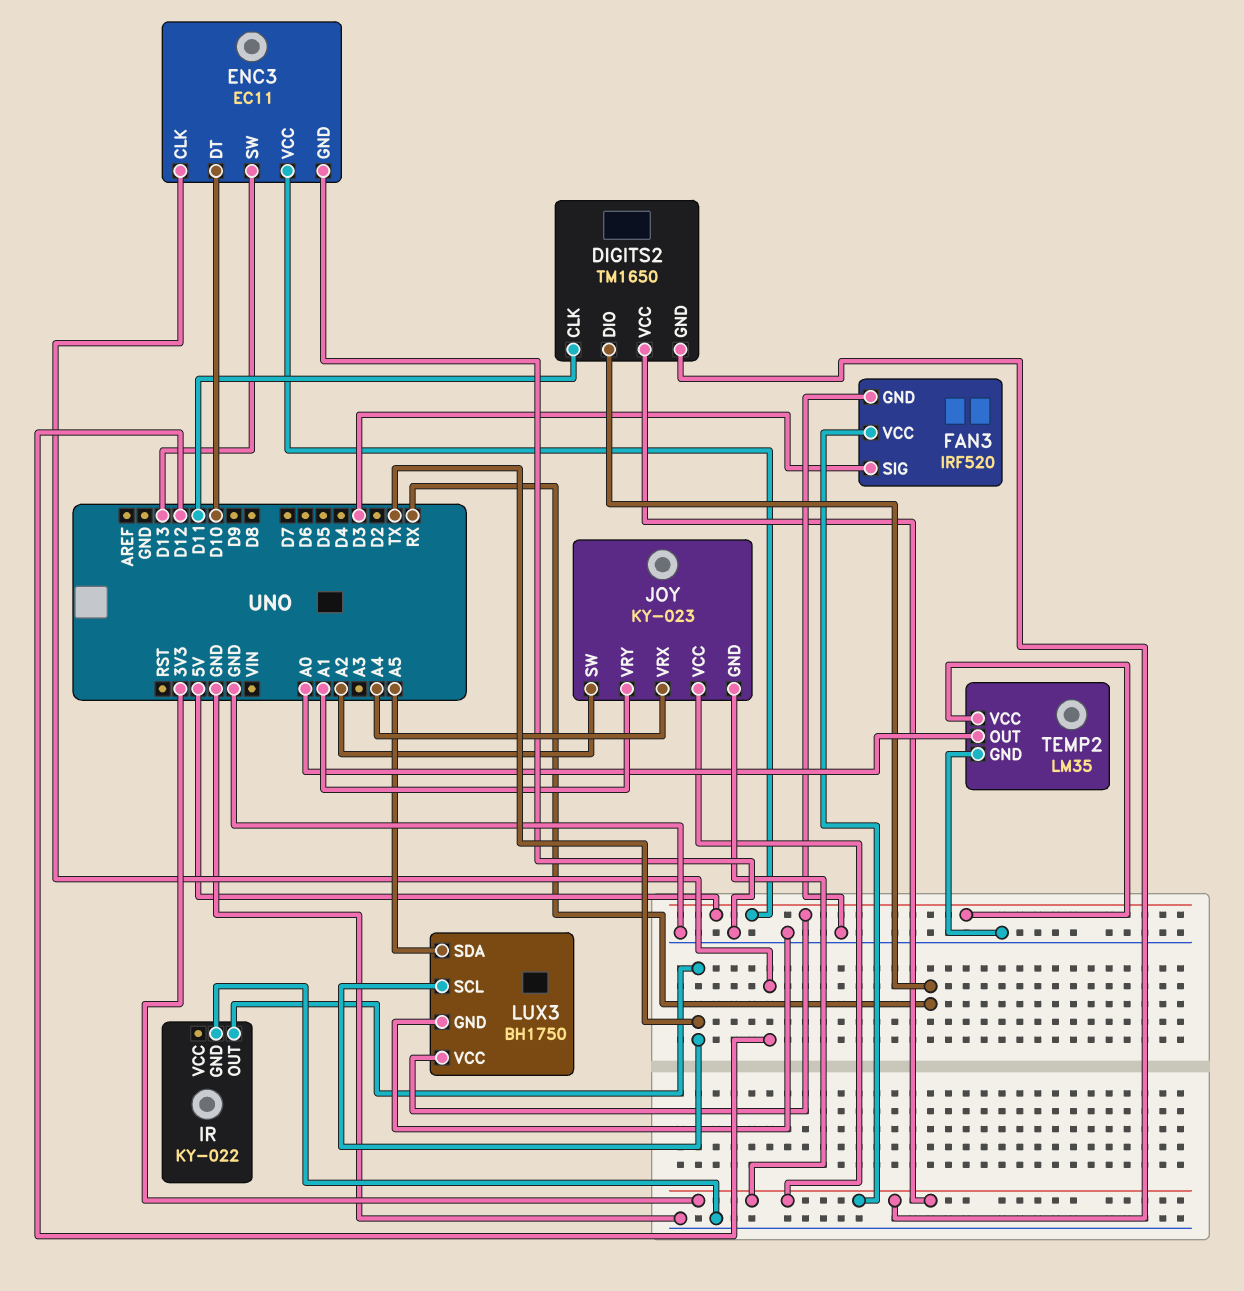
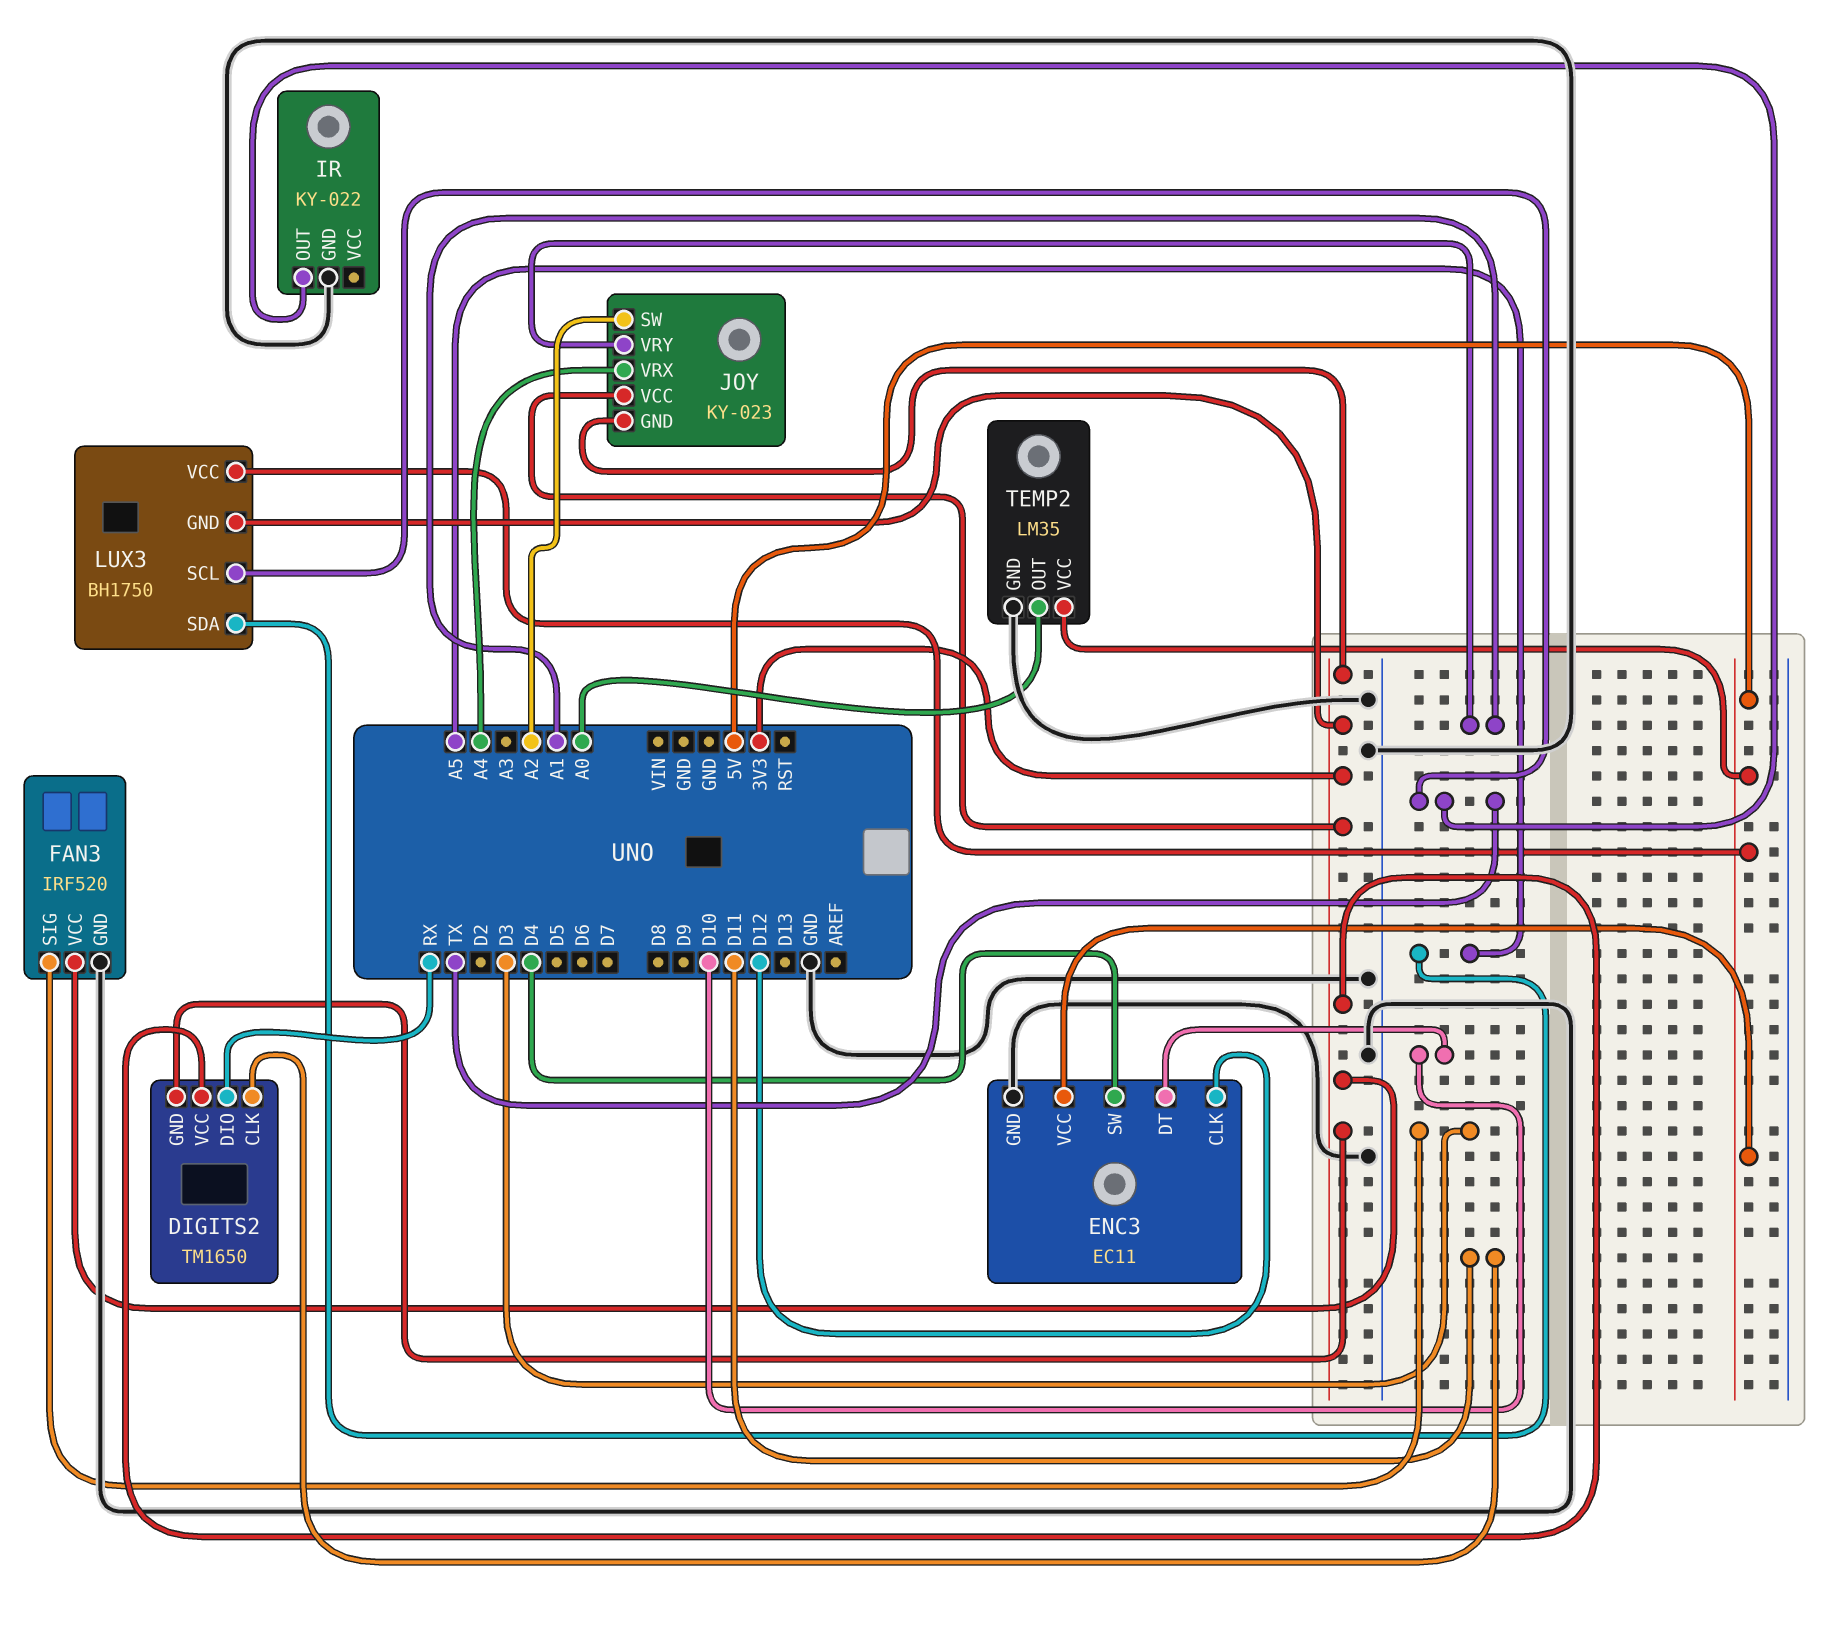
ENC3 pin SW: D13 -> D4
LUX3 pin GND: GND -> 3V3

